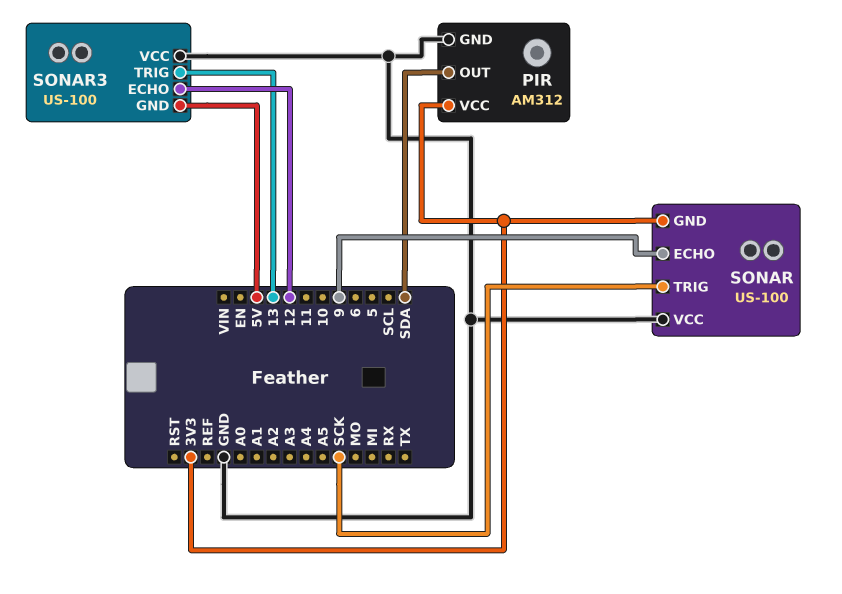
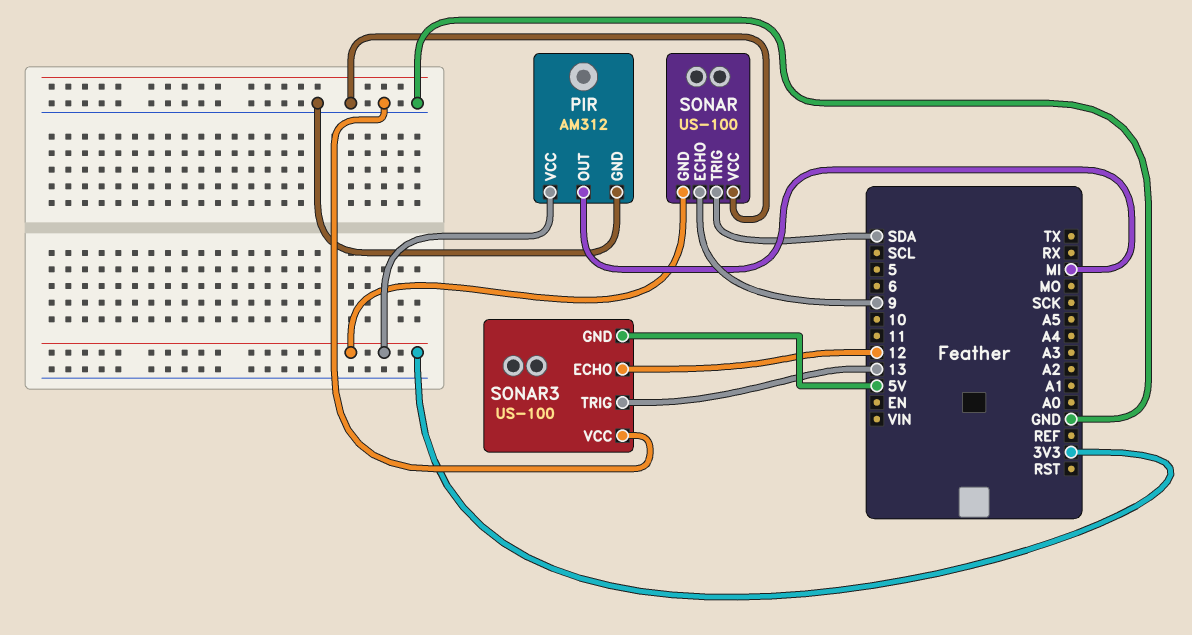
PIR pin OUT: SDA -> MI
SONAR pin TRIG: SCK -> SDA

